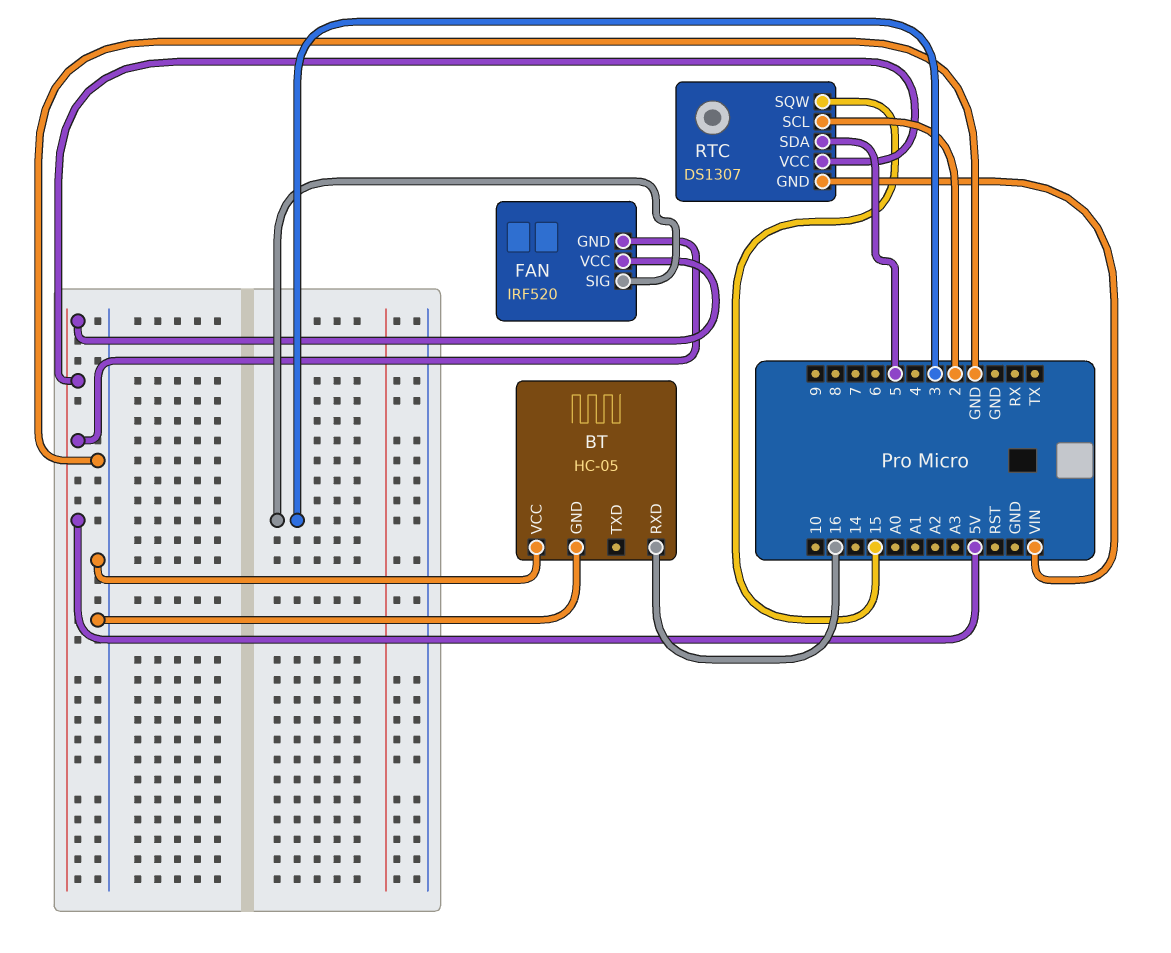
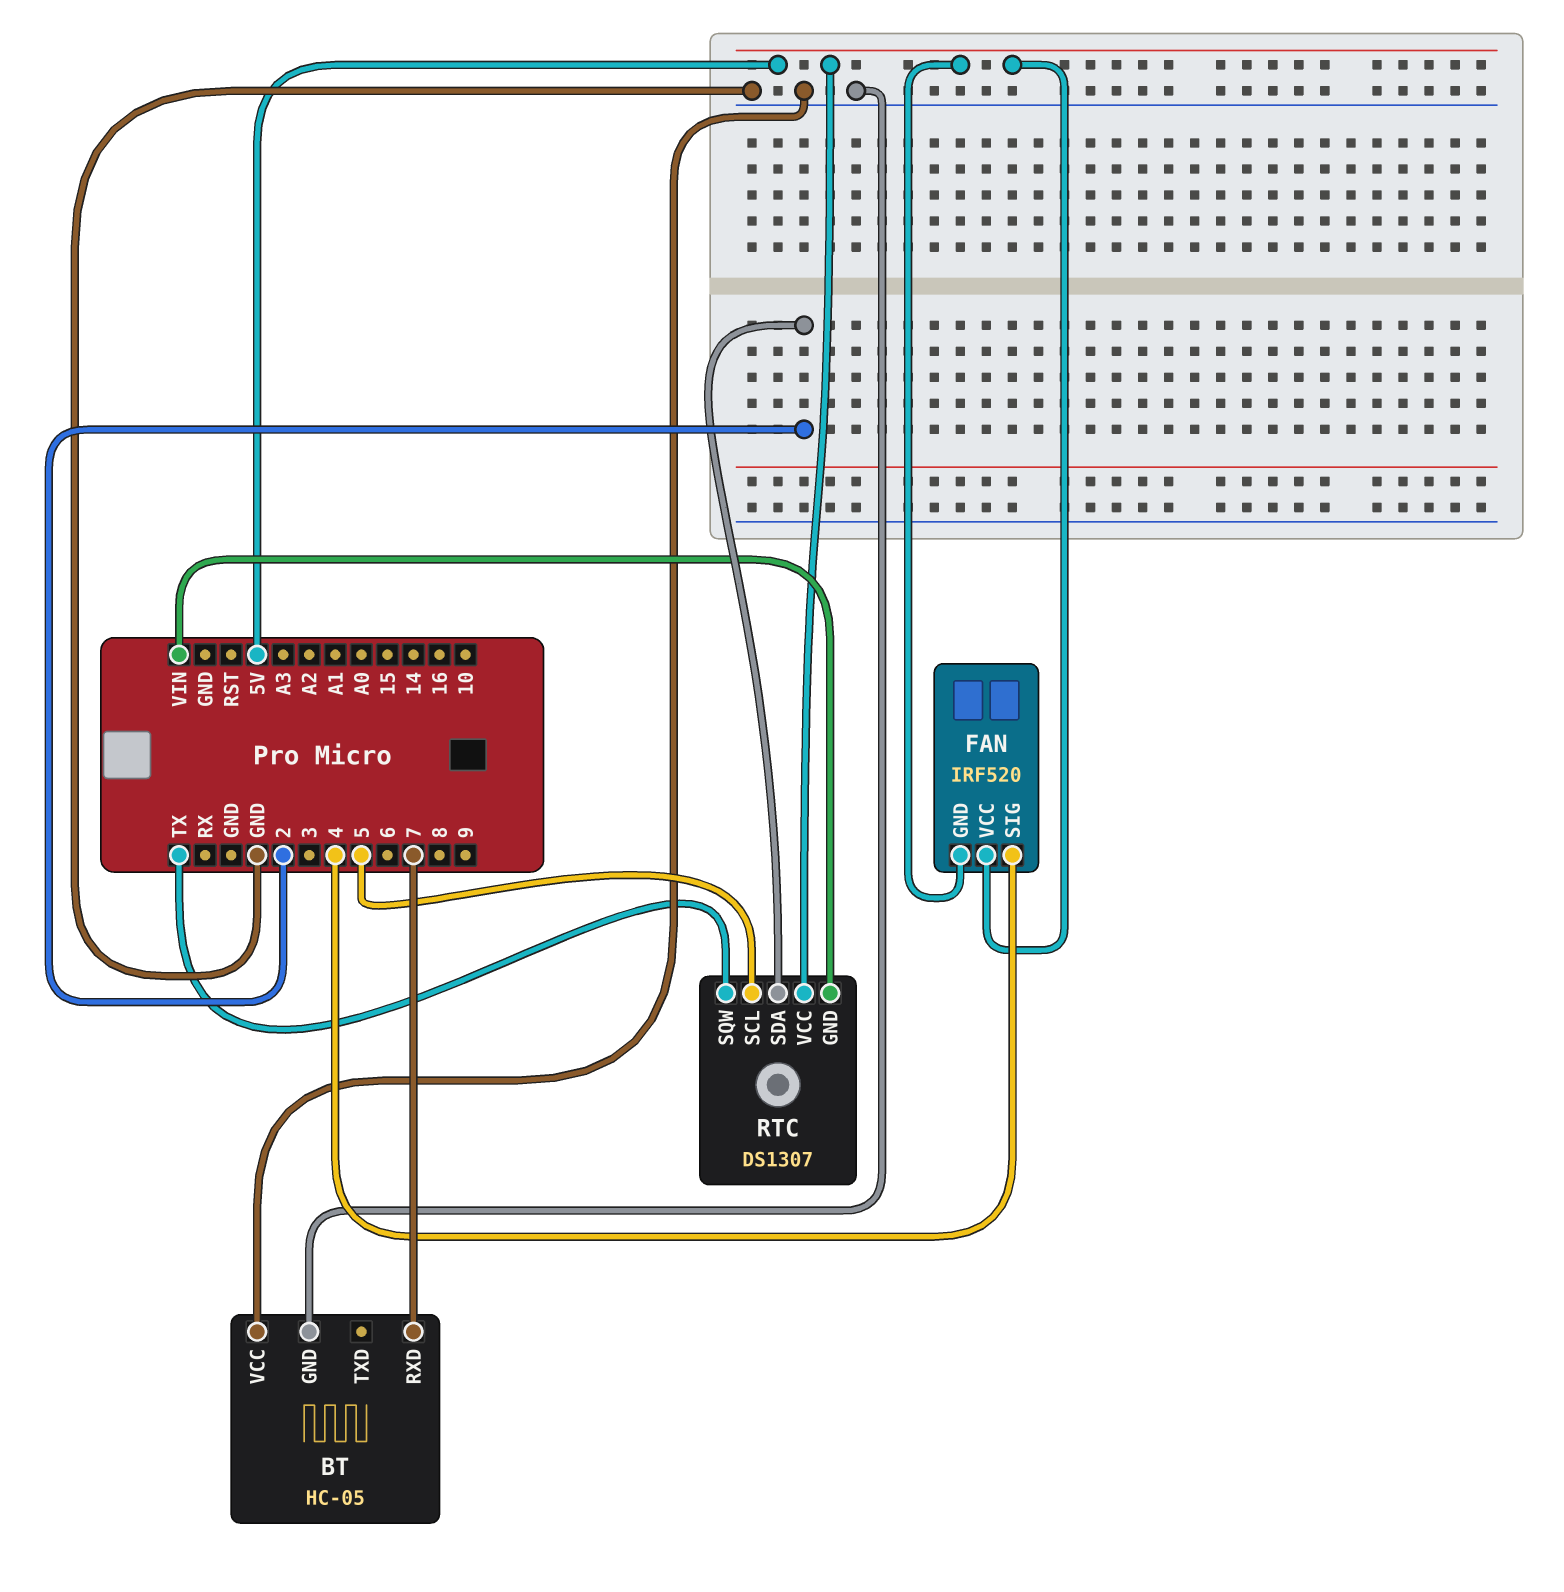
BT pin RXD: 16 -> 7
FAN pin SIG: 3 -> 4
RTC pin SCL: 2 -> 5
RTC pin SDA: 5 -> 2
RTC pin SQW: 15 -> TX

